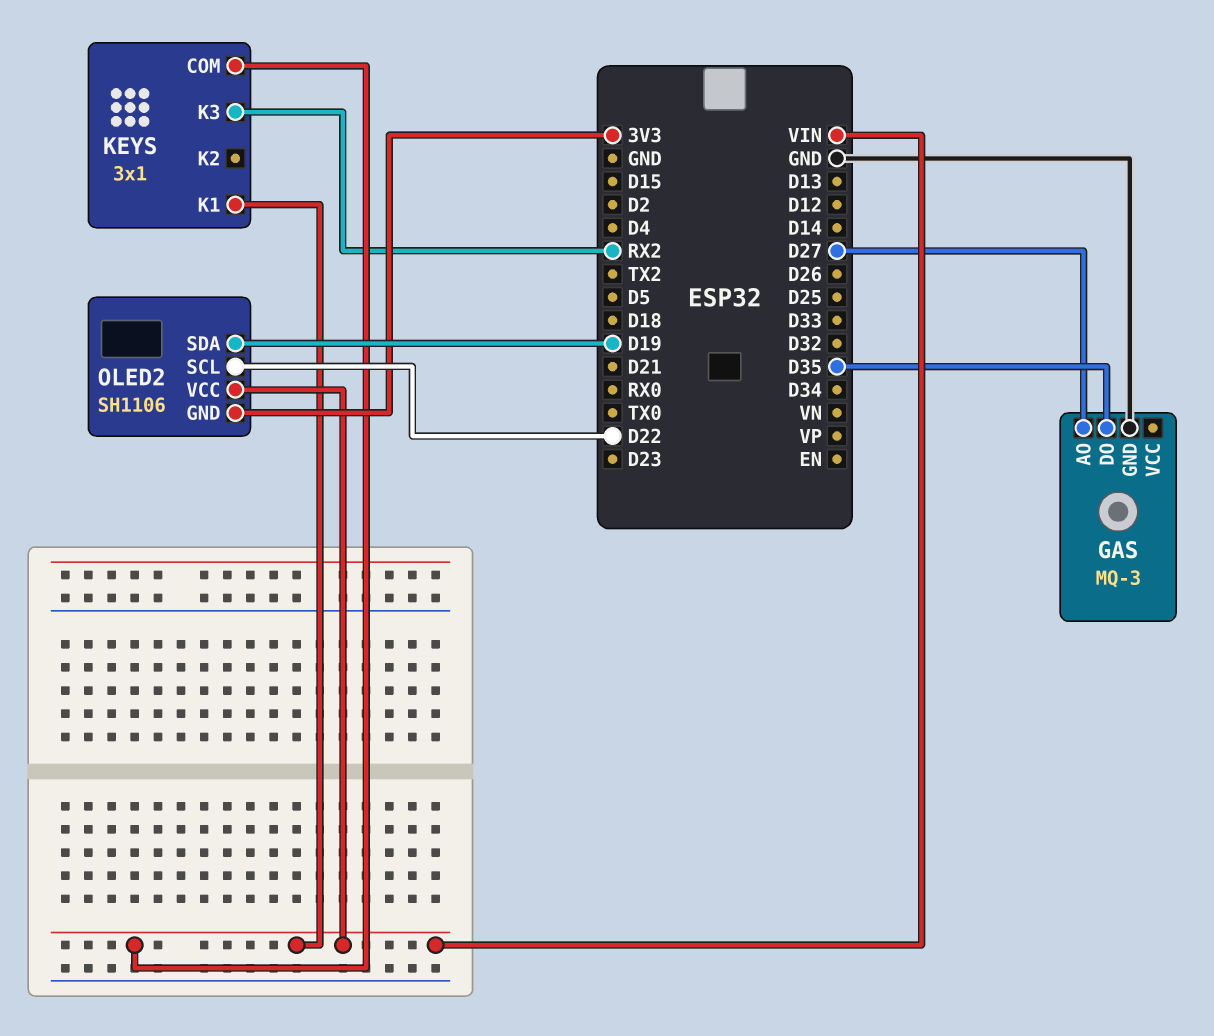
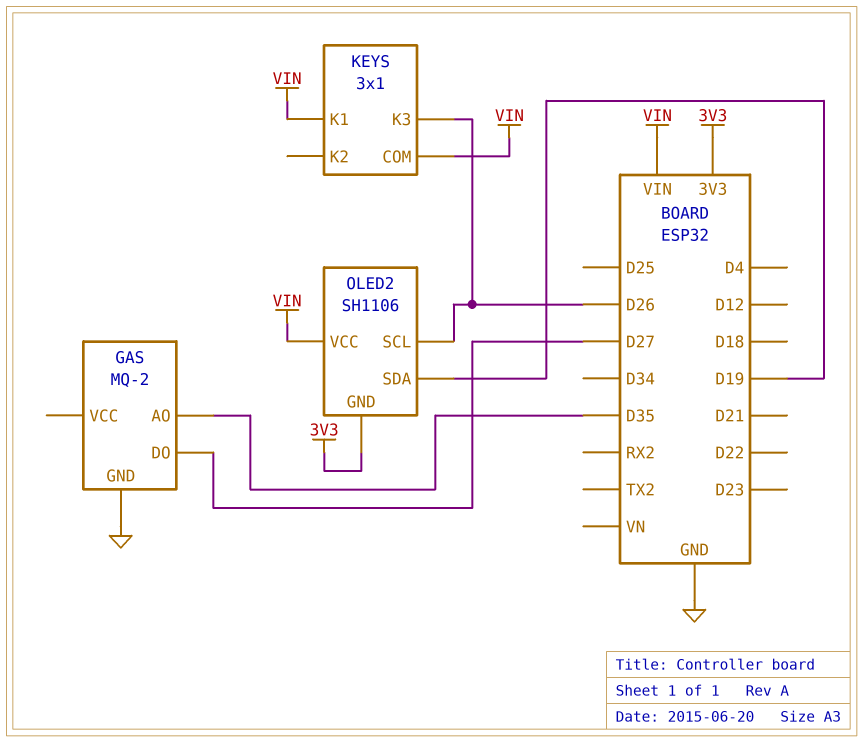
GAS: MQ-3 -> MQ-2
GAS pin AO: D27 -> D35
GAS pin DO: D35 -> D27
KEYS pin K3: RX2 -> D26
OLED2 pin SCL: D22 -> D26

